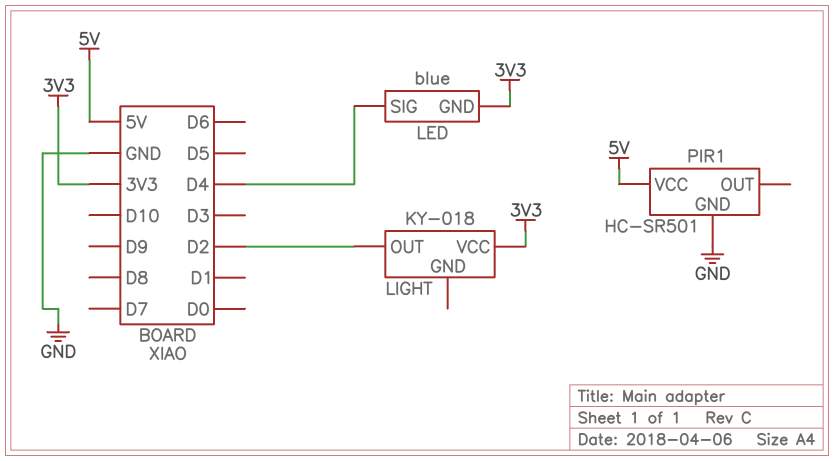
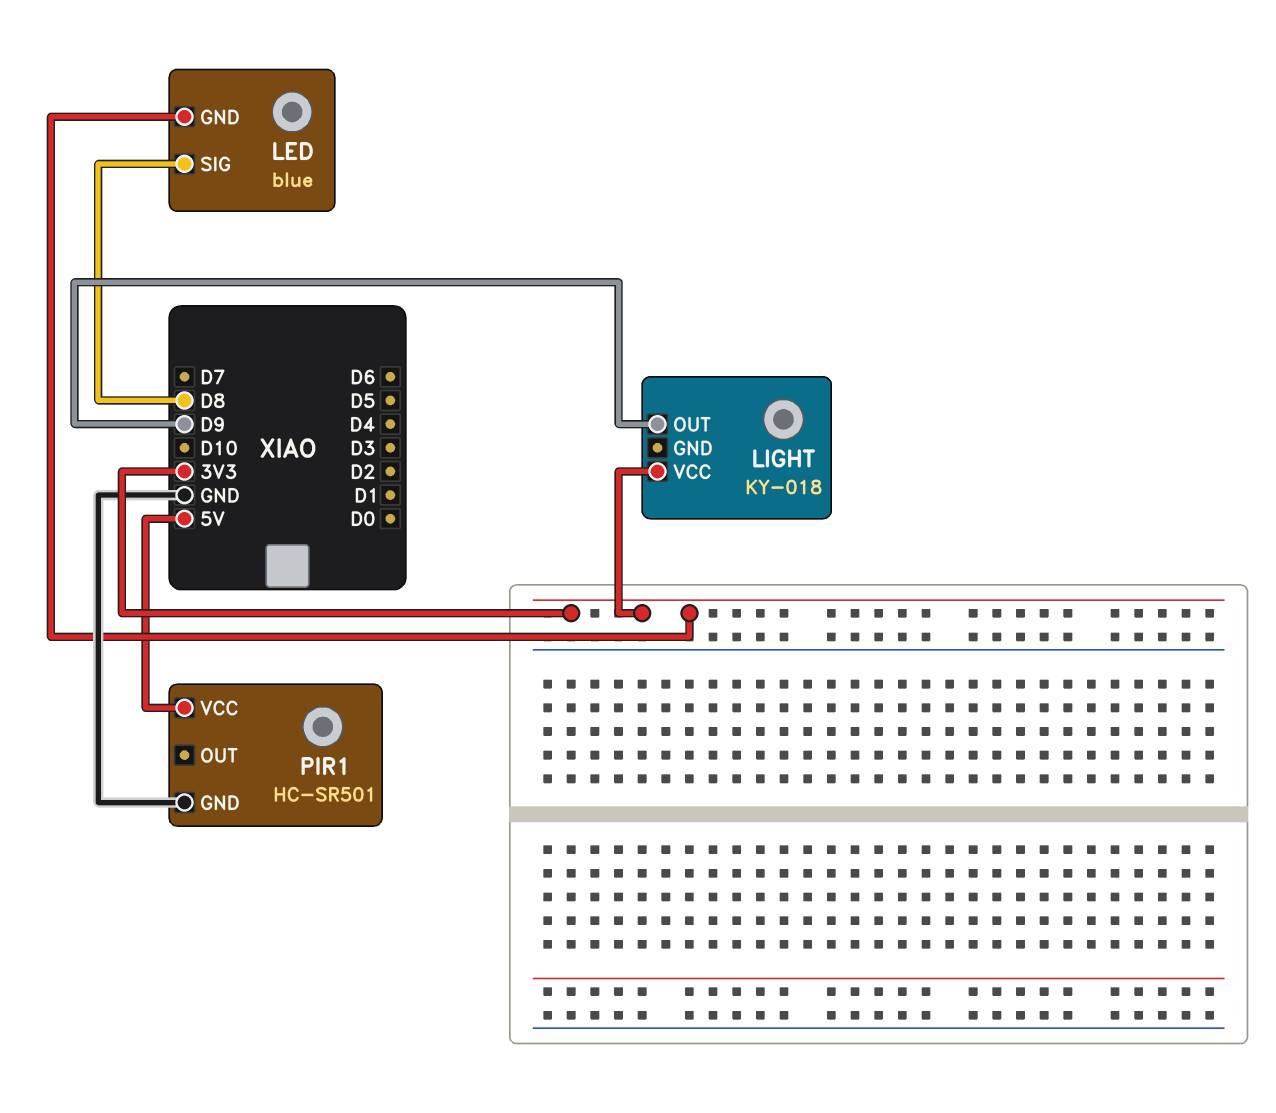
LED pin SIG: D4 -> D8
LIGHT pin OUT: D2 -> D9

